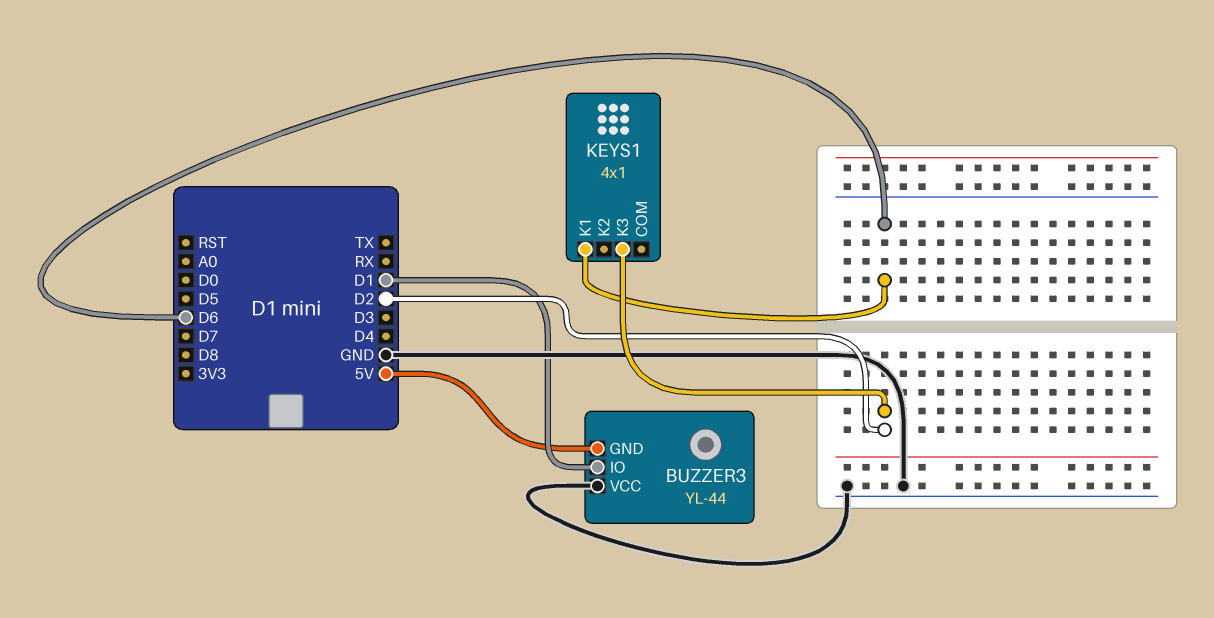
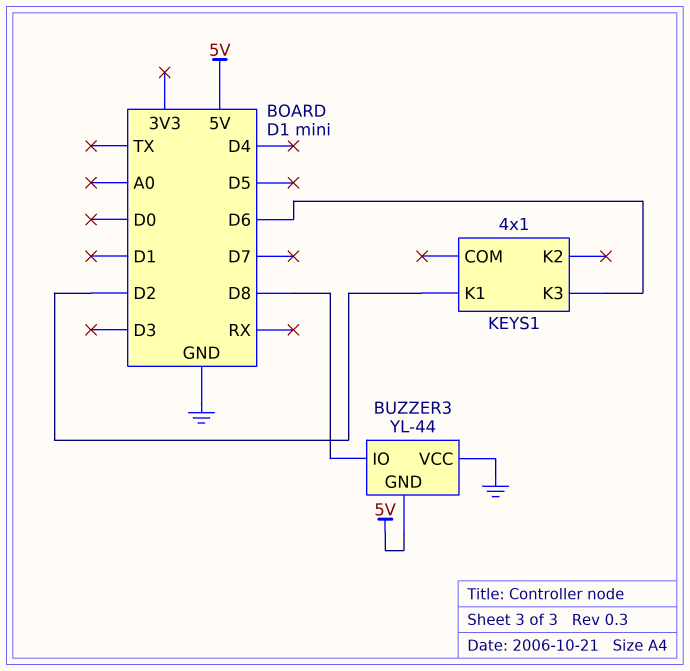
BUZZER3 pin IO: D1 -> D8
KEYS1 pin K1: D6 -> D2
KEYS1 pin K3: D2 -> D6

